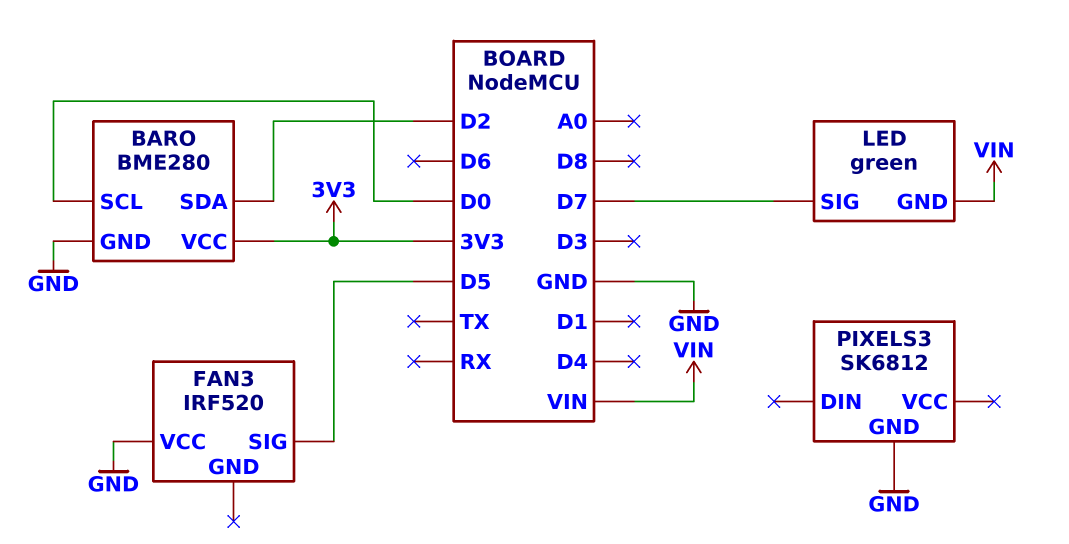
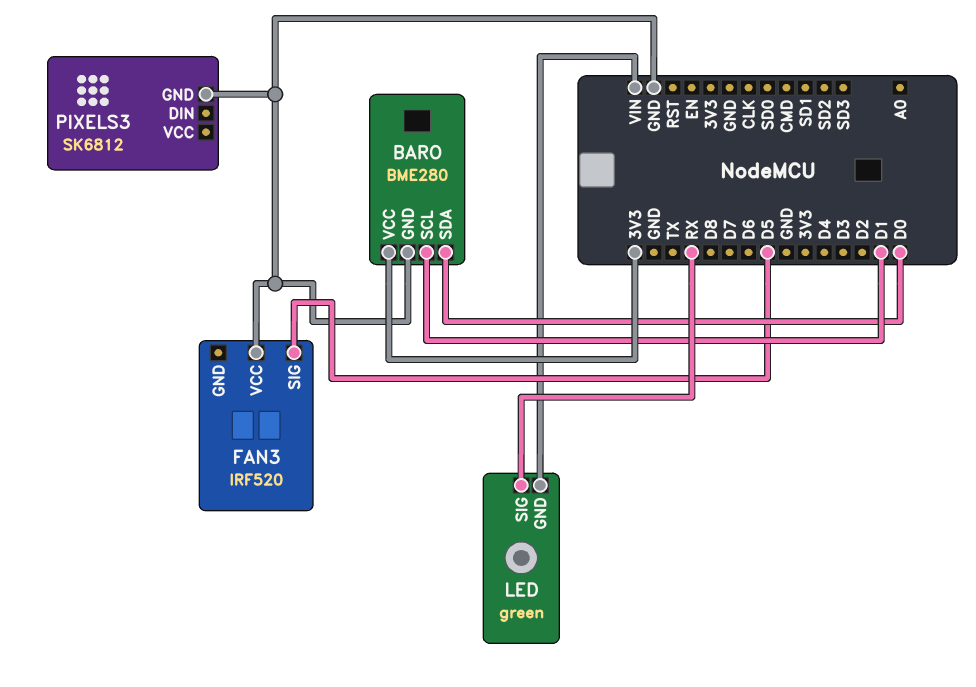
BARO pin SCL: D0 -> D1
BARO pin SDA: D2 -> D0
LED pin SIG: D7 -> RX

